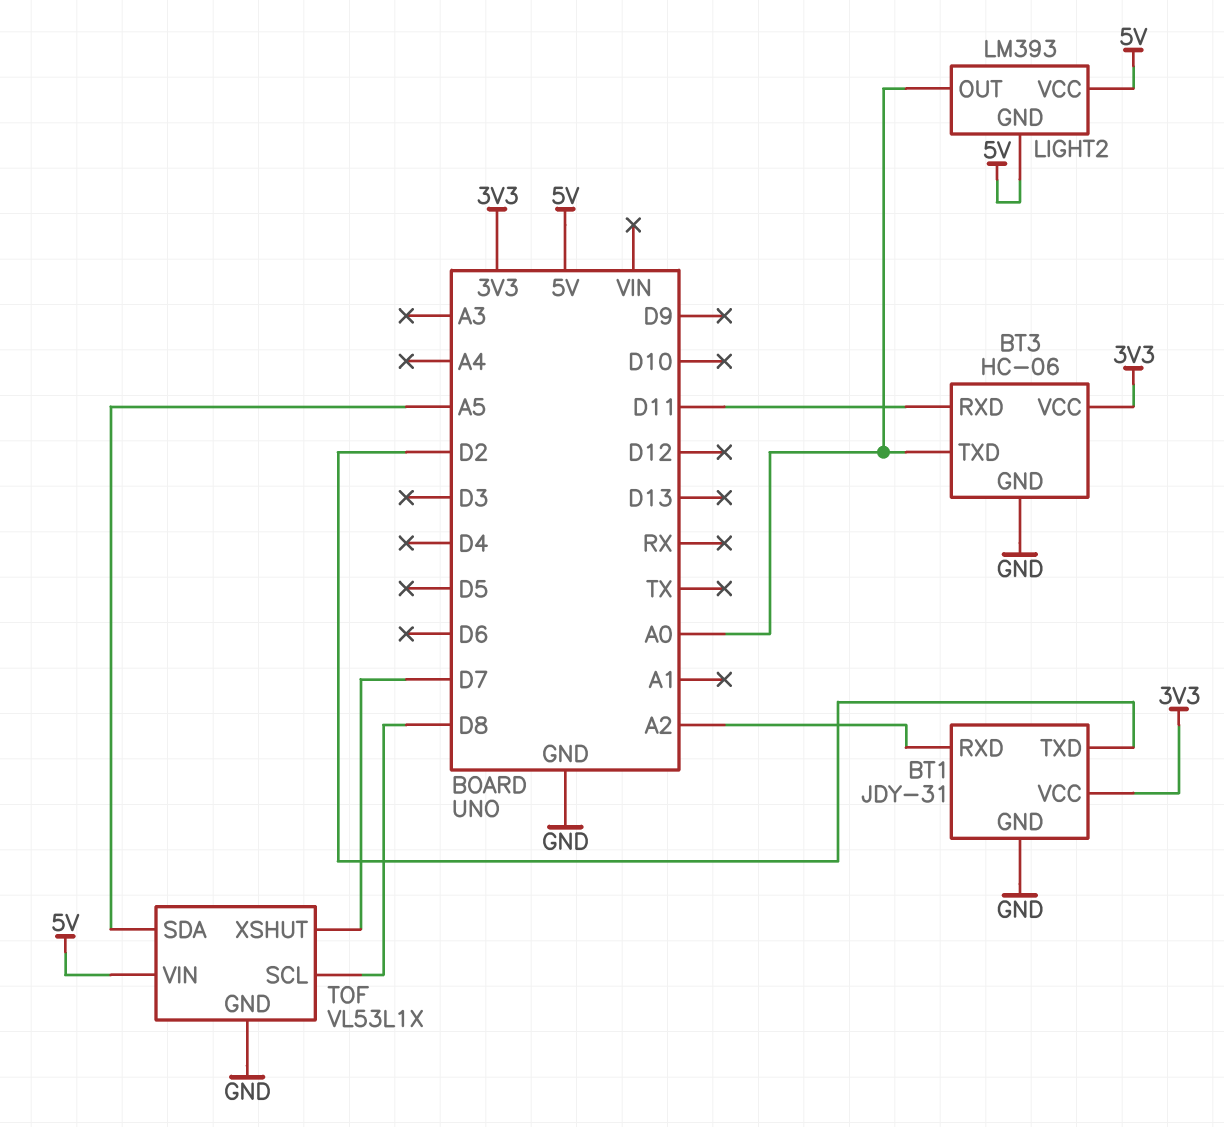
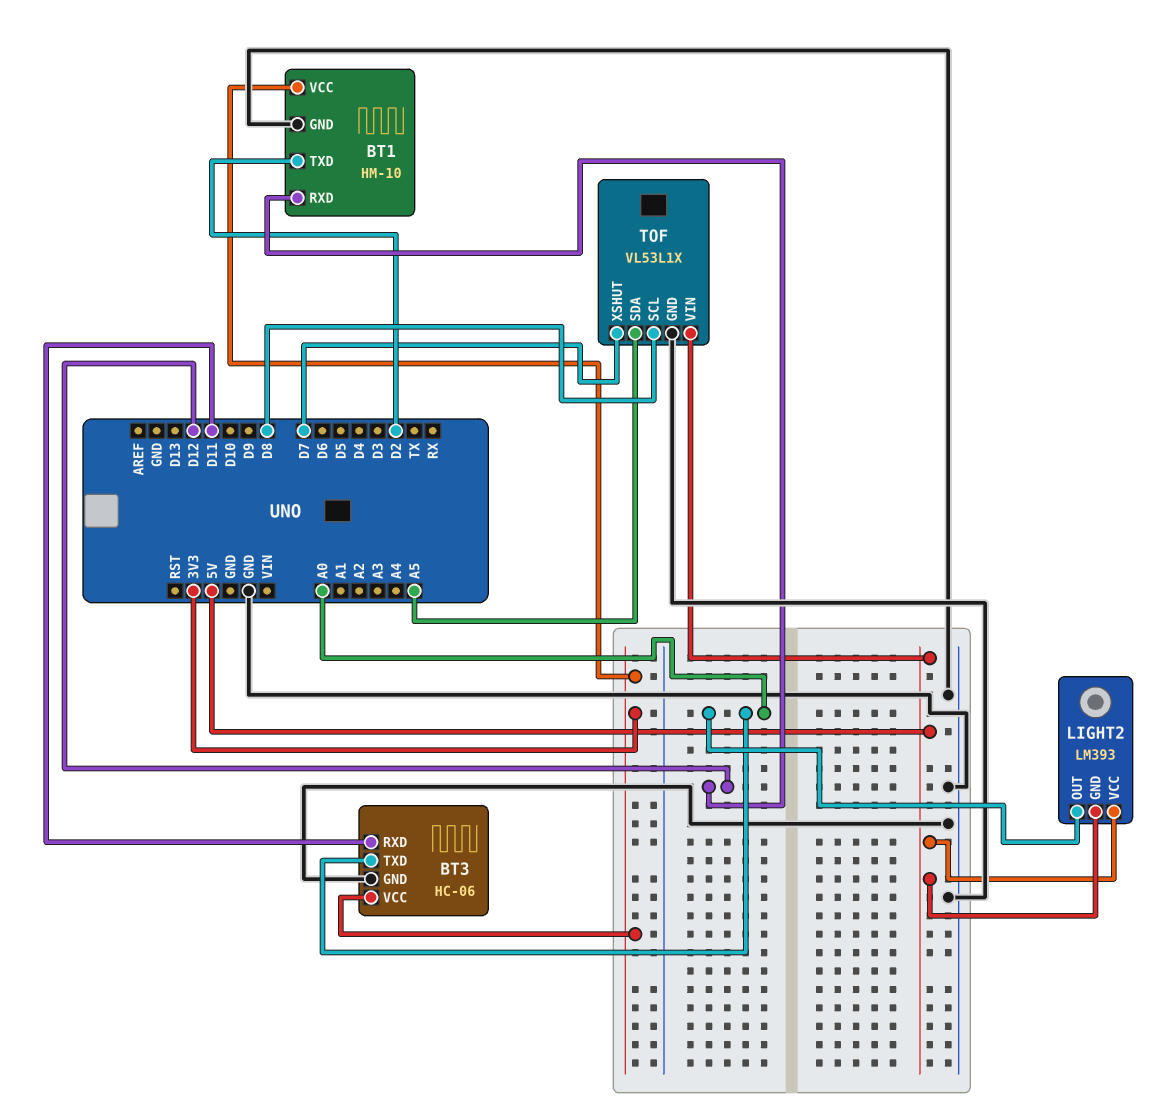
BT1: JDY-31 -> HM-10
BT1 pin RXD: A2 -> D12

